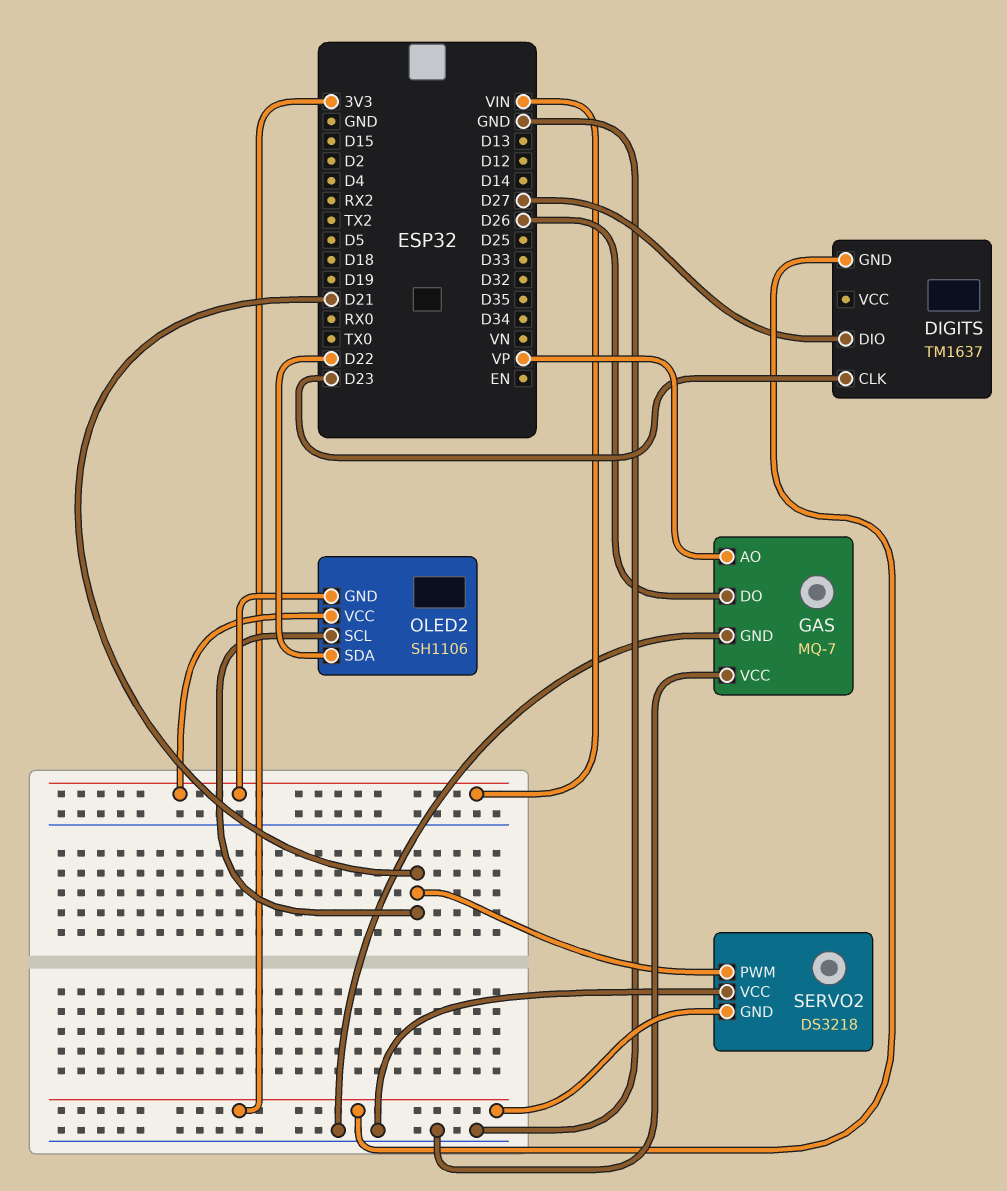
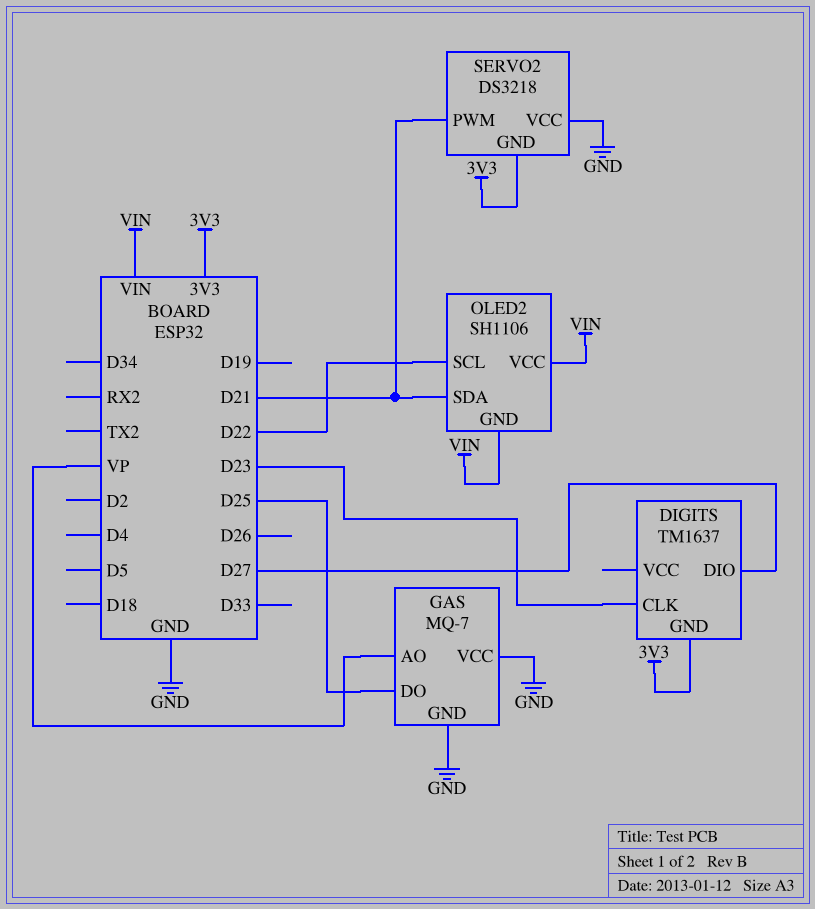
GAS pin DO: D26 -> D25
OLED2 pin SCL: D21 -> D22
OLED2 pin SDA: D22 -> D21

